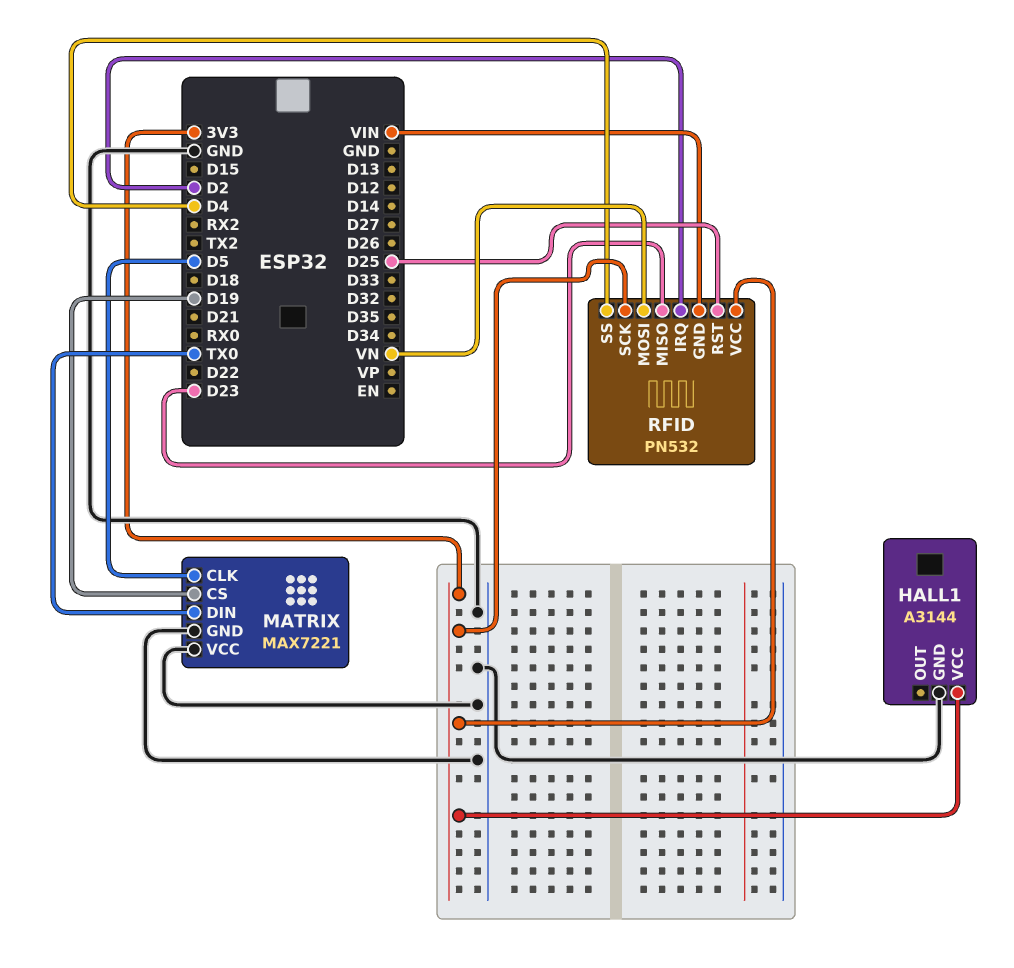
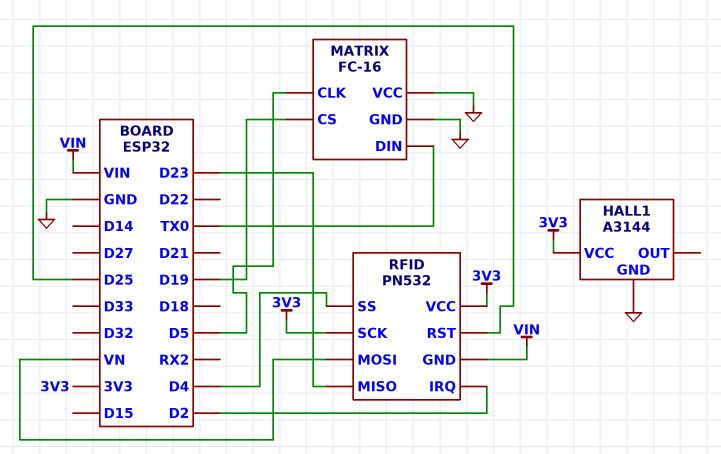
MATRIX: MAX7221 -> FC-16

